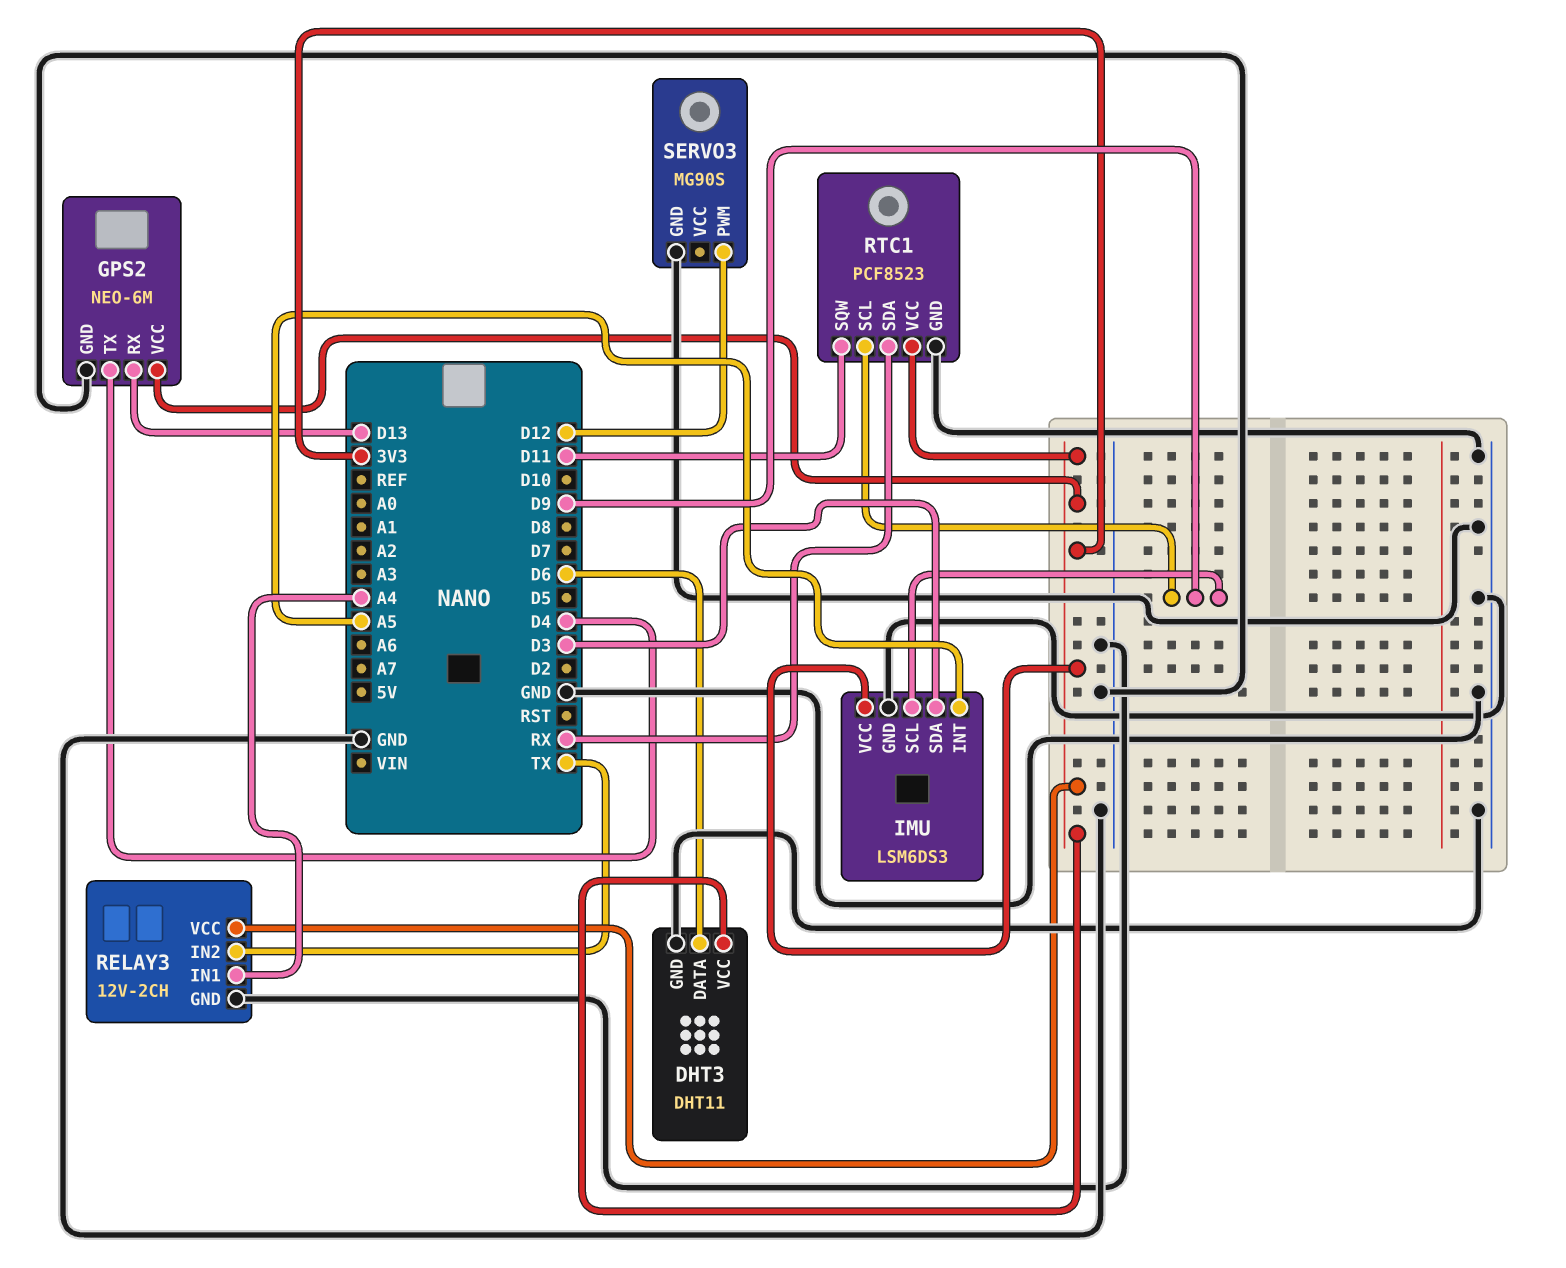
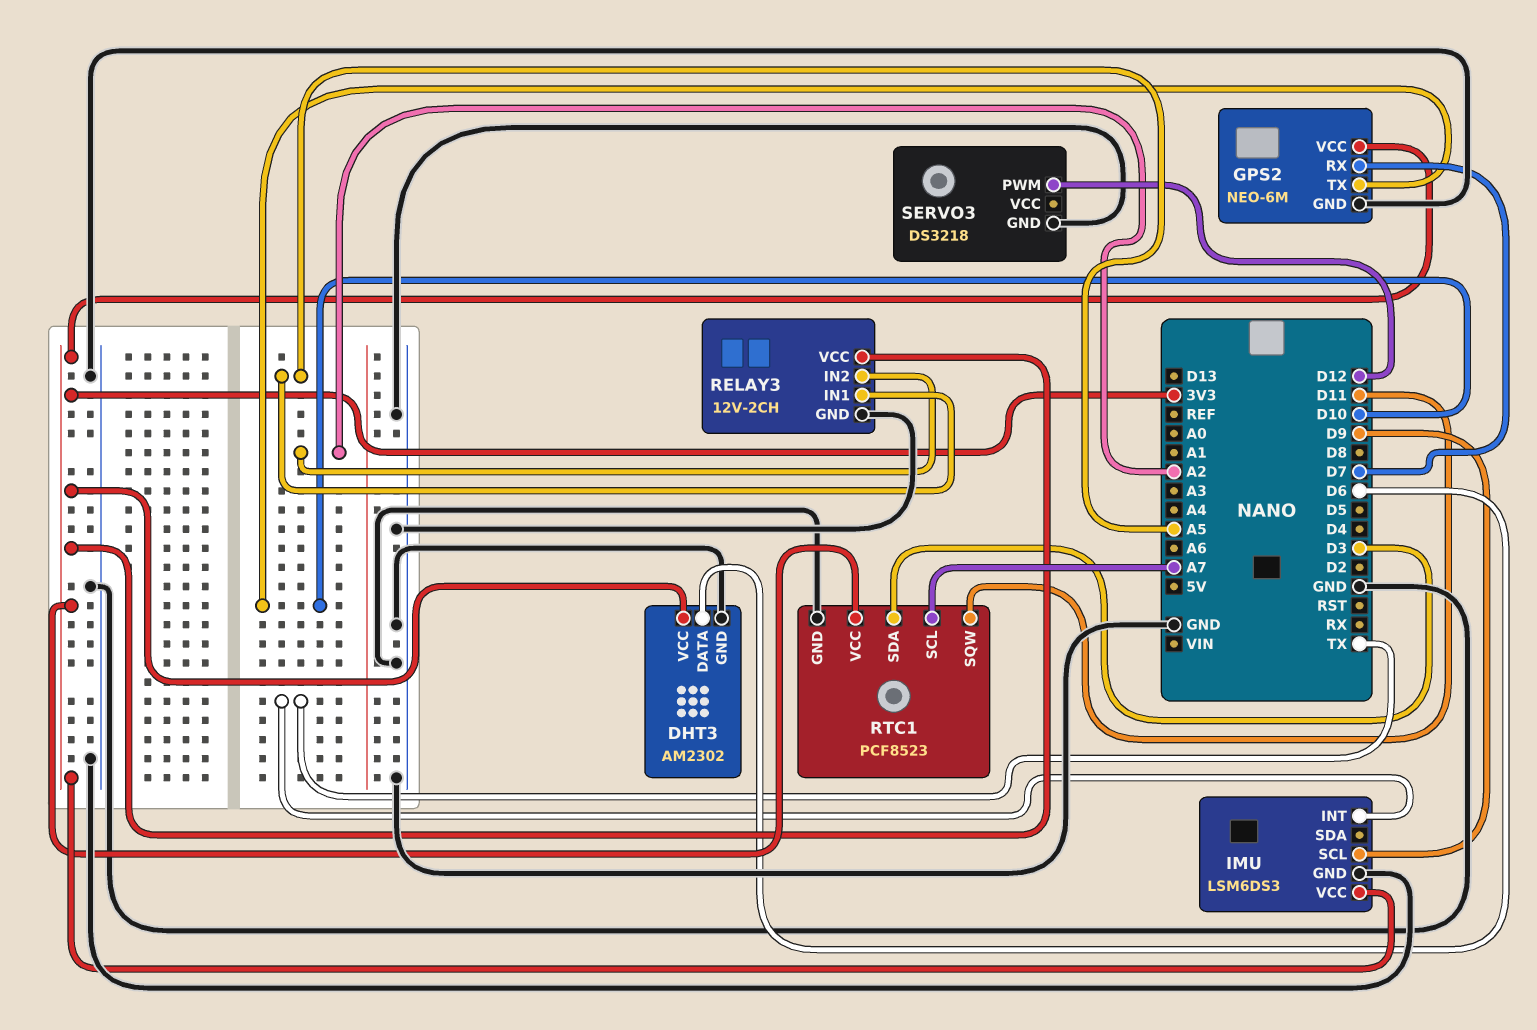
DHT3: DHT11 -> AM2302
GPS2 pin RX: D13 -> D7
GPS2 pin TX: D4 -> D10
IMU pin INT: A5 -> TX
IMU pin SDA: D3 -> none
RELAY3 pin IN1: A4 -> A5
RELAY3 pin IN2: TX -> A2
RTC1 pin SCL: D9 -> A7
RTC1 pin SDA: RX -> D3
SERVO3: MG90S -> DS3218

